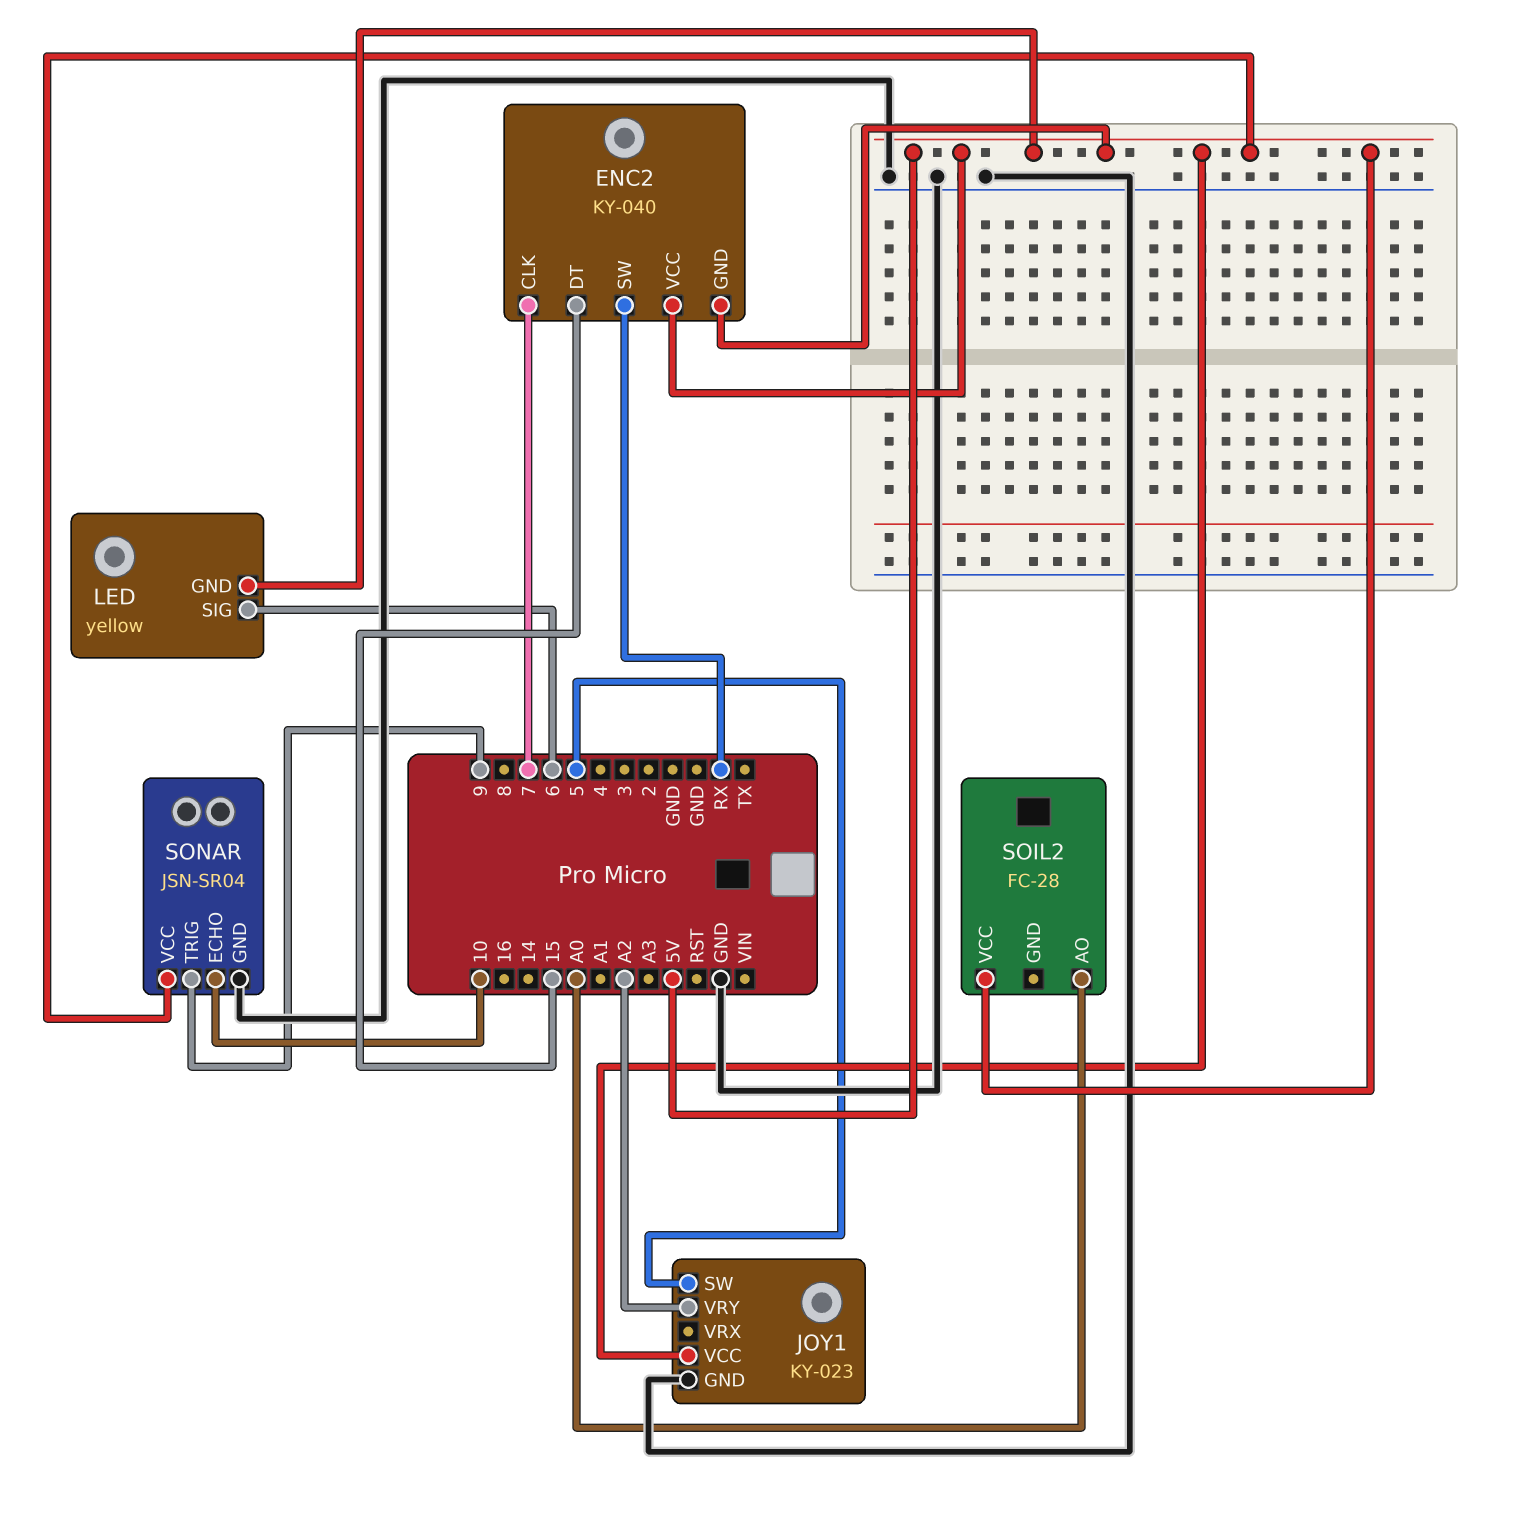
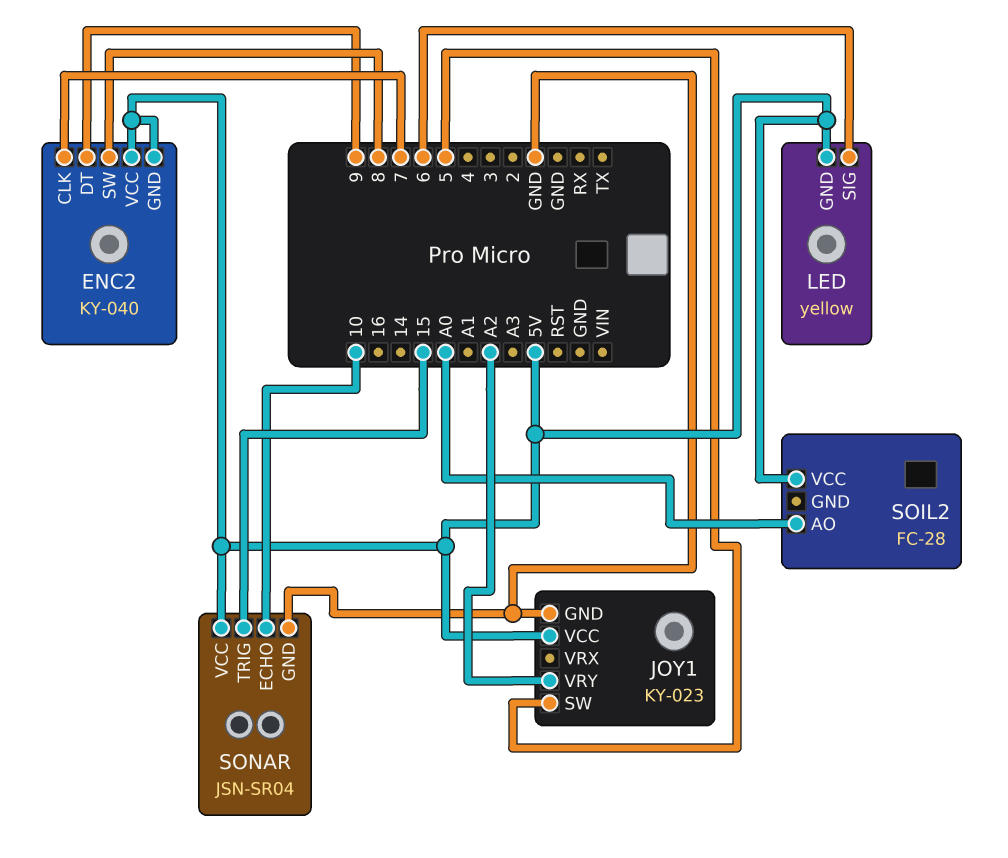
ENC2 pin DT: 15 -> 9
ENC2 pin SW: RX -> 8
SONAR pin TRIG: 9 -> 15

